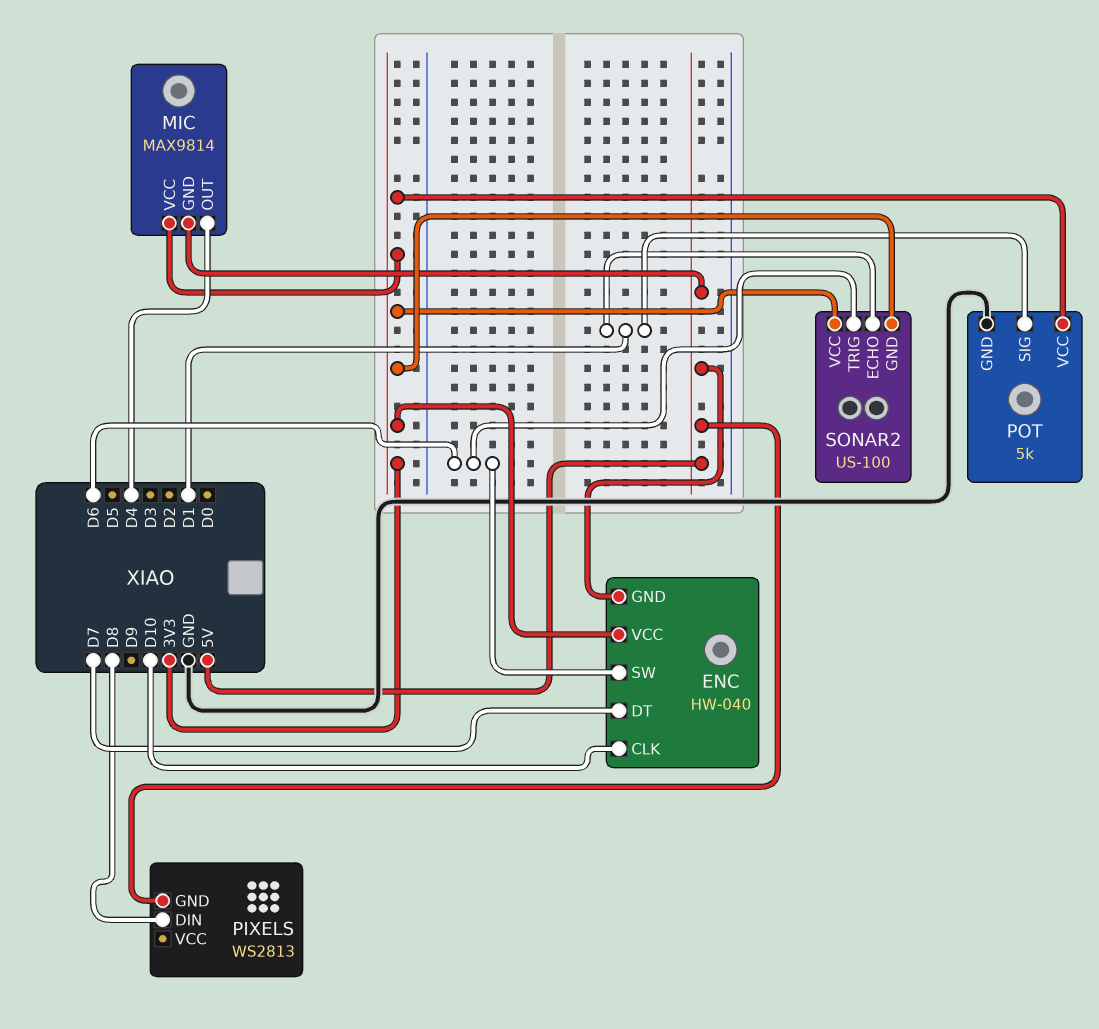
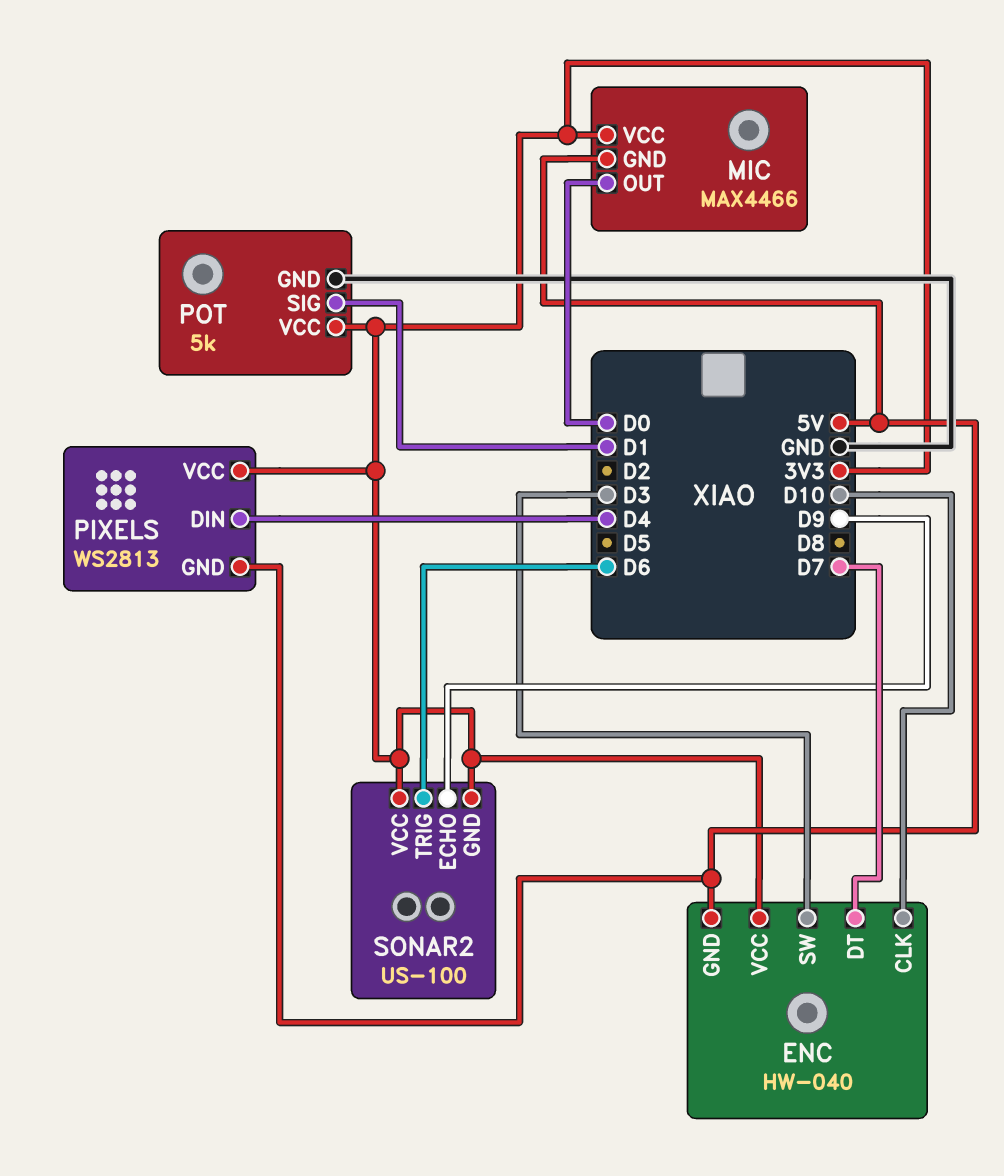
ENC pin SW: D6 -> D3
MIC: MAX9814 -> MAX4466
MIC pin OUT: D4 -> D0
PIXELS pin DIN: D8 -> D4
PIXELS pin VCC: none -> 3V3
SONAR2 pin ECHO: D1 -> D9

